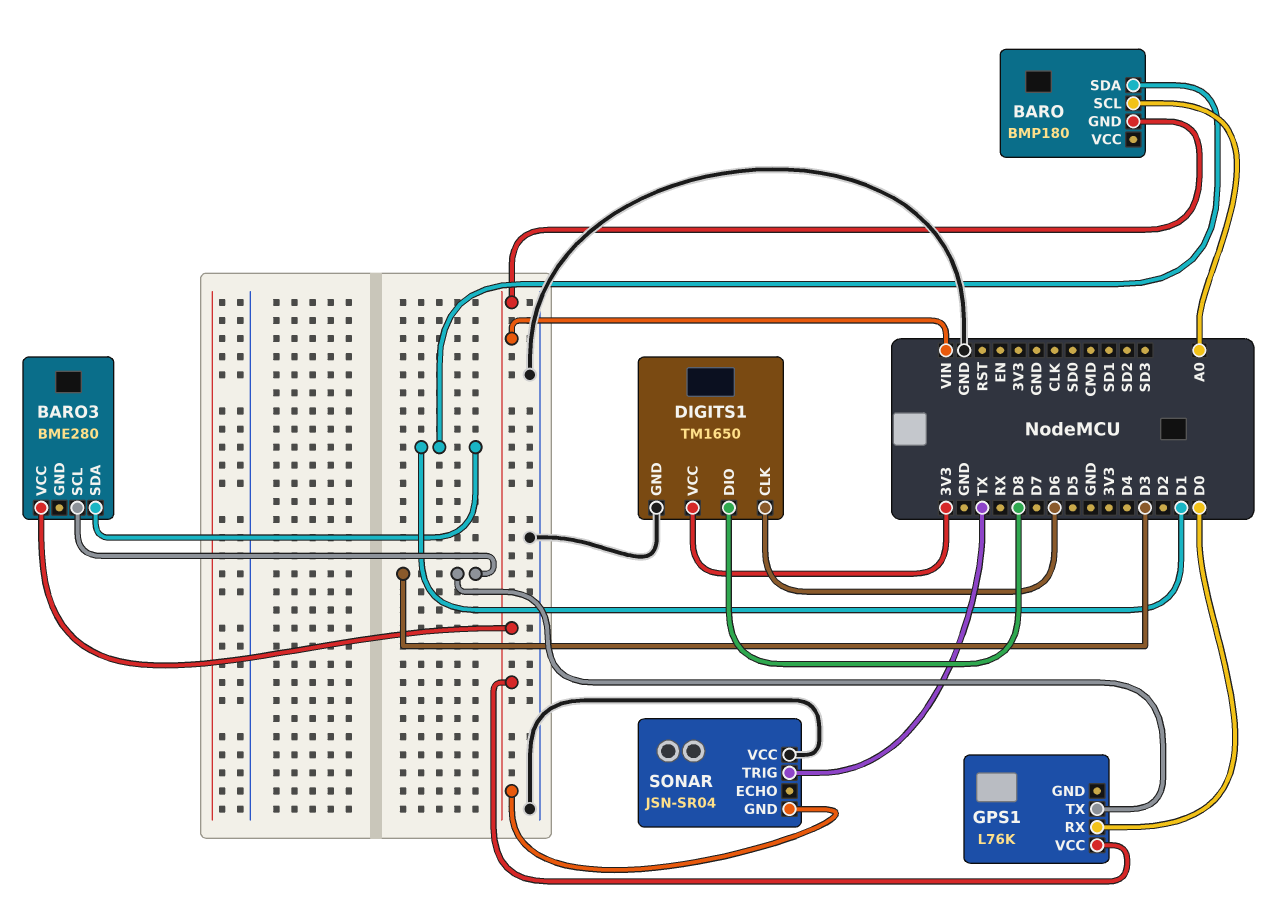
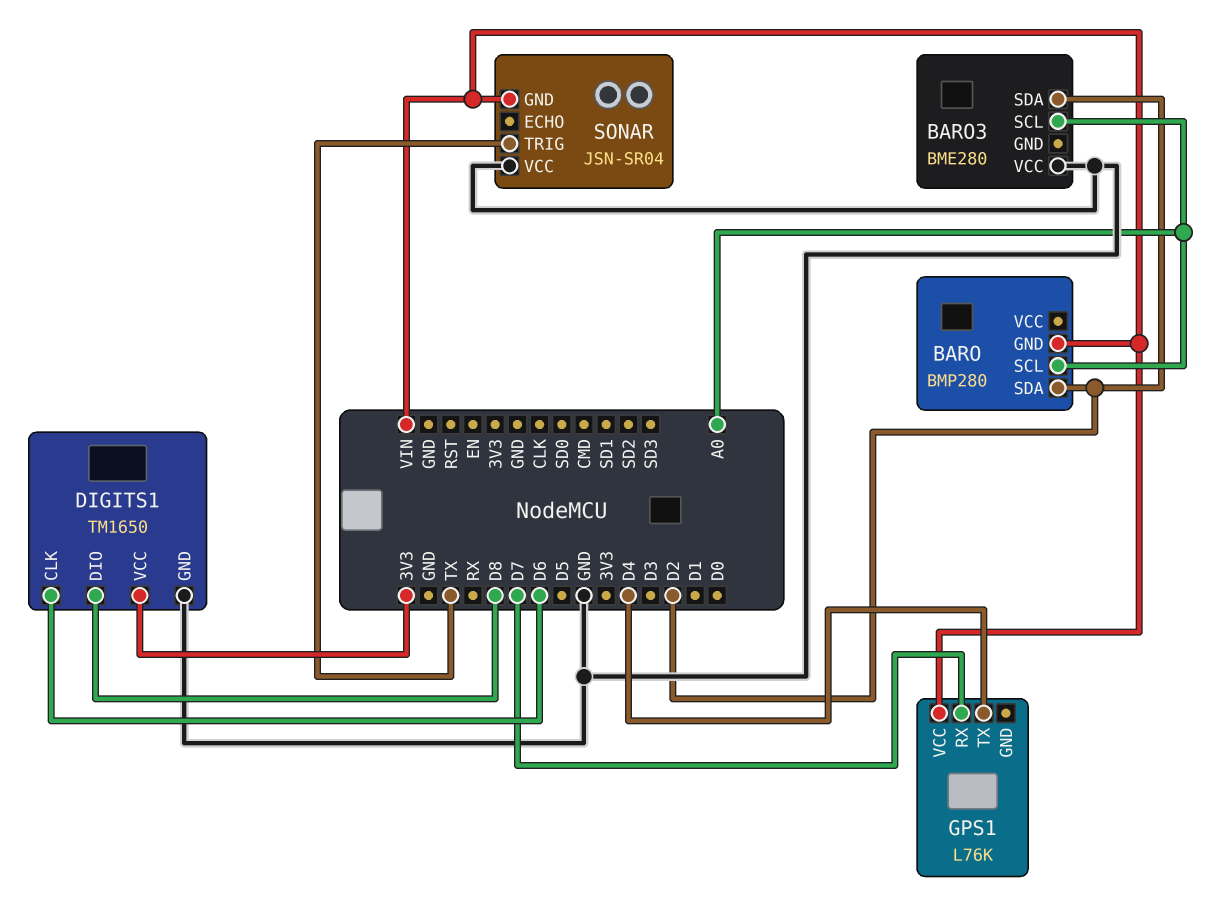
BARO: BMP180 -> BMP280
BARO pin SDA: D1 -> D2
BARO3 pin SCL: D3 -> A0
BARO3 pin SDA: D1 -> D2
BARO3 pin VCC: VIN -> GND
GPS1 pin RX: D0 -> D7
GPS1 pin TX: D3 -> D4

